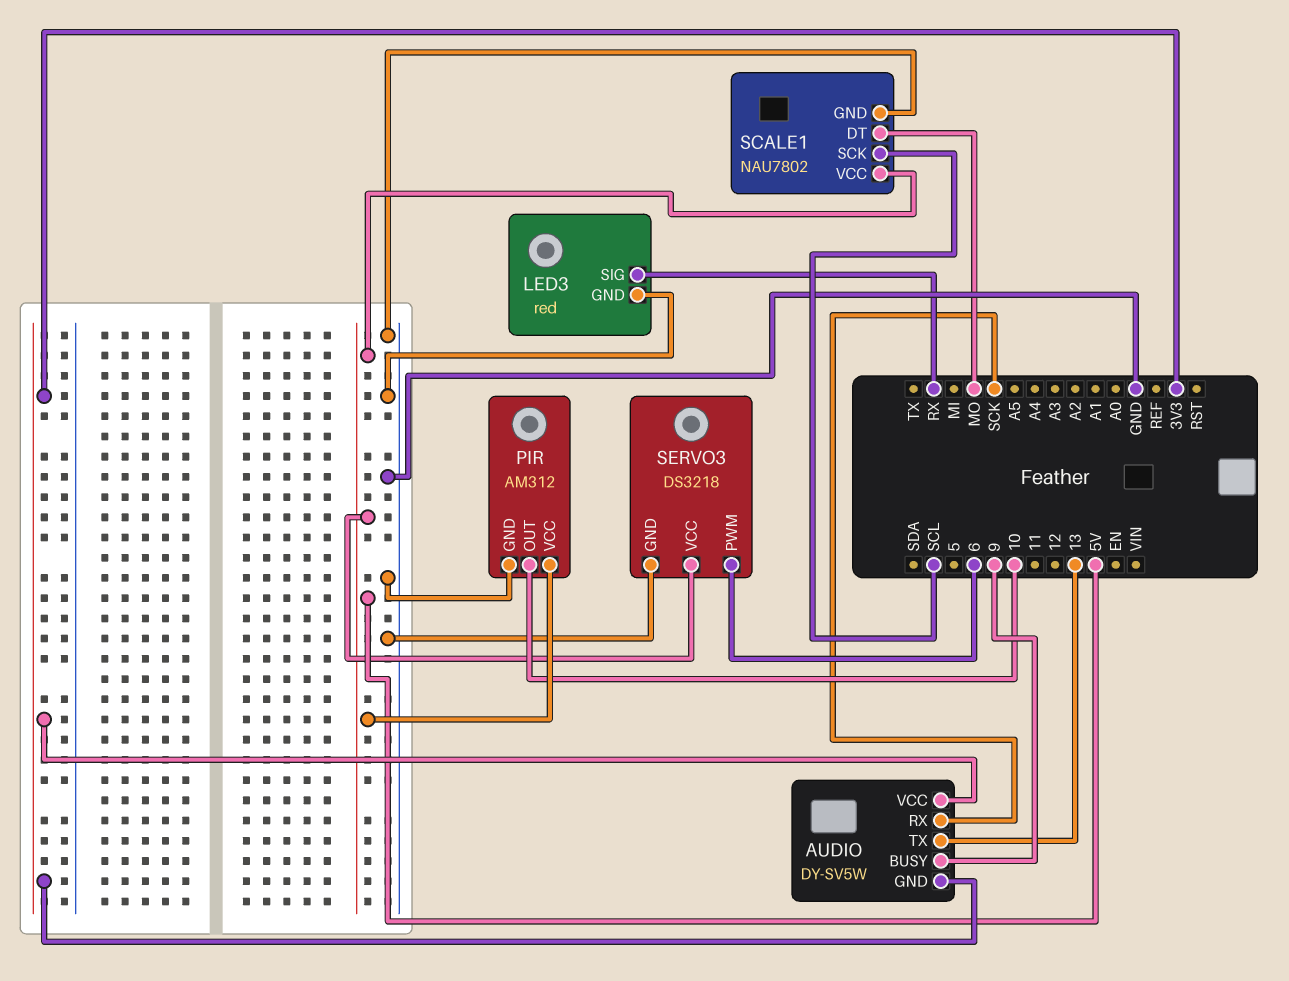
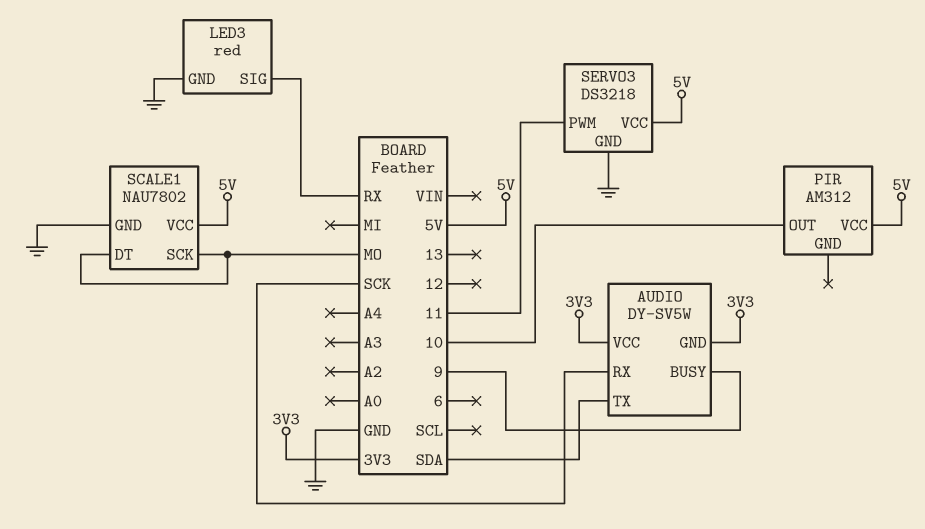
AUDIO pin TX: 13 -> SDA
PIR pin GND: GND -> none
SCALE1 pin SCK: SCL -> MO
SERVO3 pin PWM: 6 -> 11

